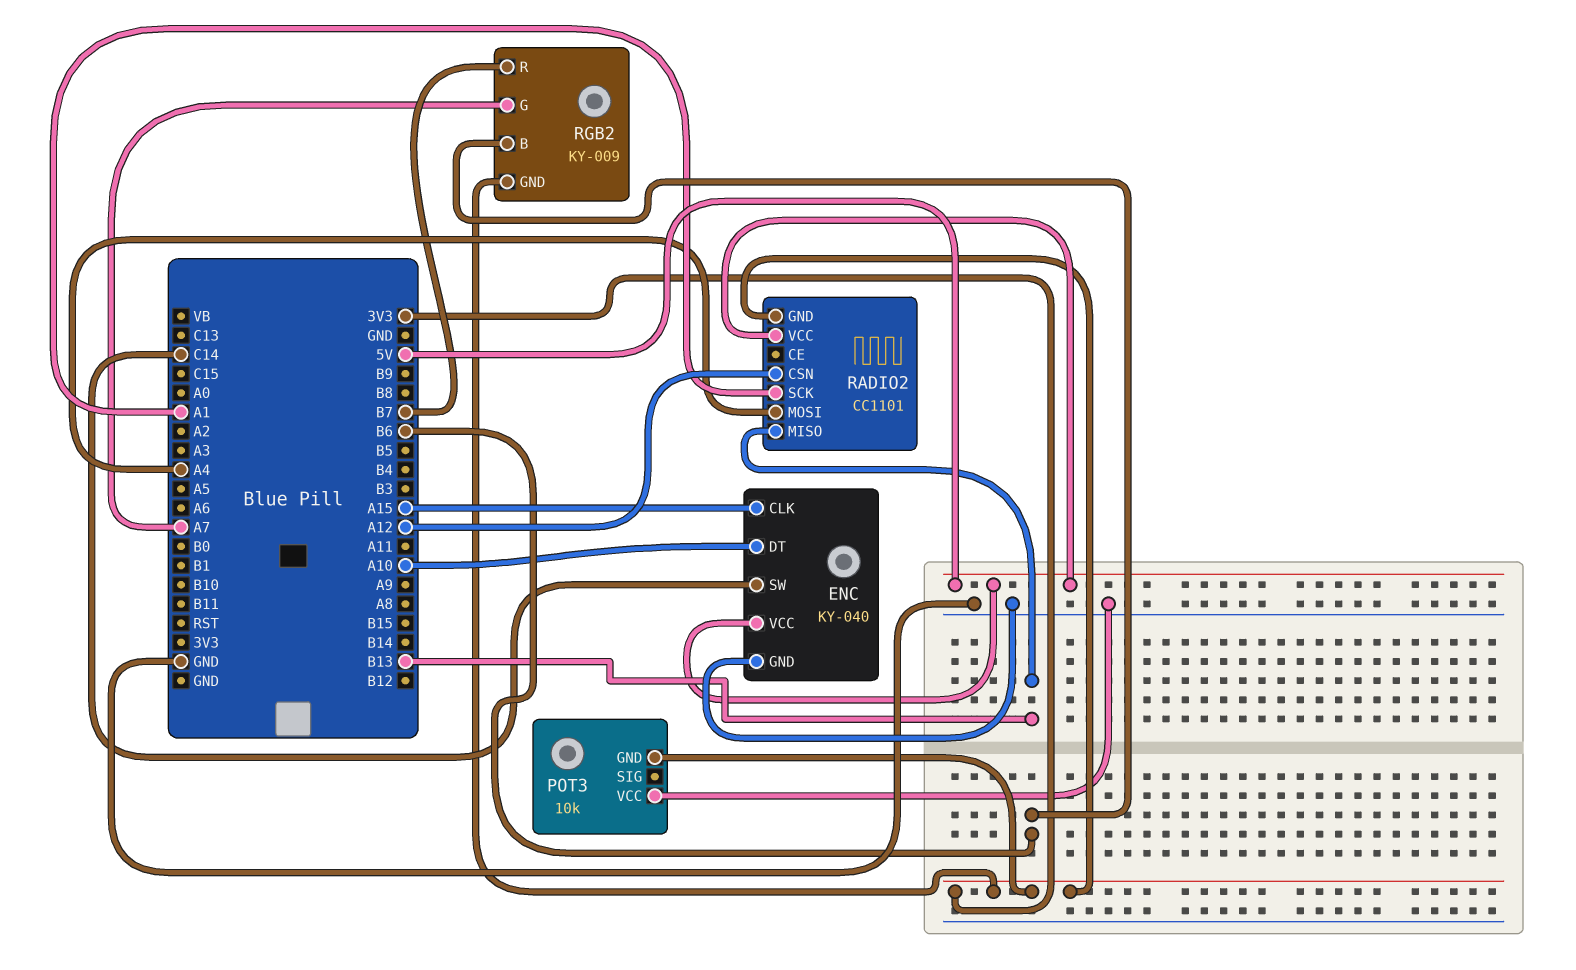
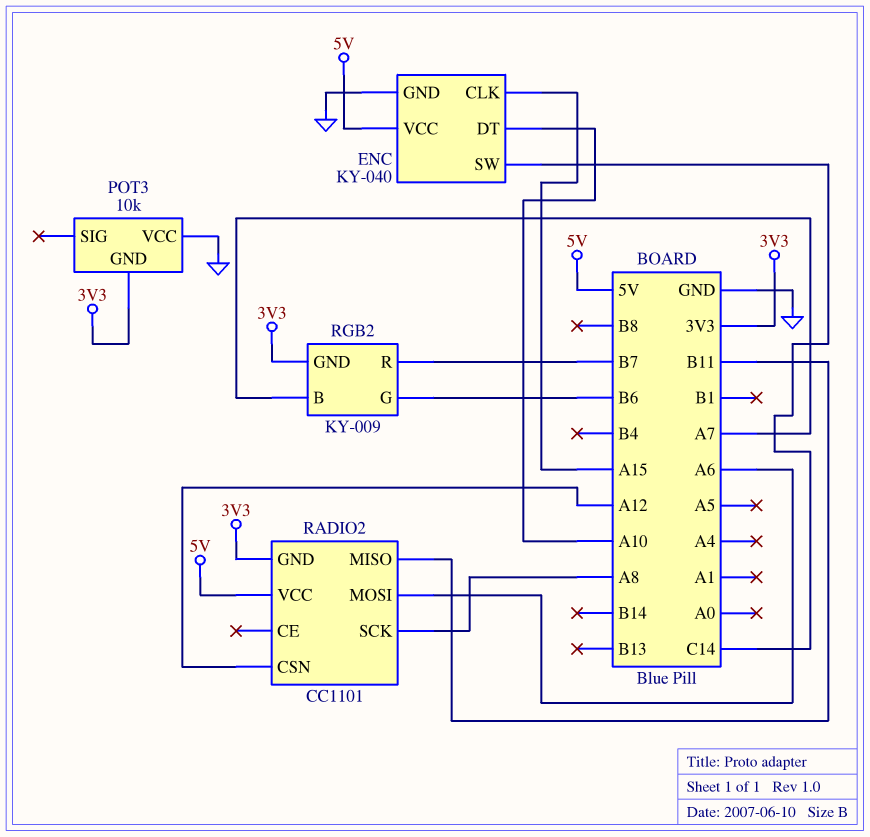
RADIO2 pin MISO: B13 -> B11
RADIO2 pin MOSI: A4 -> A6
RADIO2 pin SCK: A1 -> A8
RGB2 pin B: B6 -> A7
RGB2 pin G: A7 -> B6

